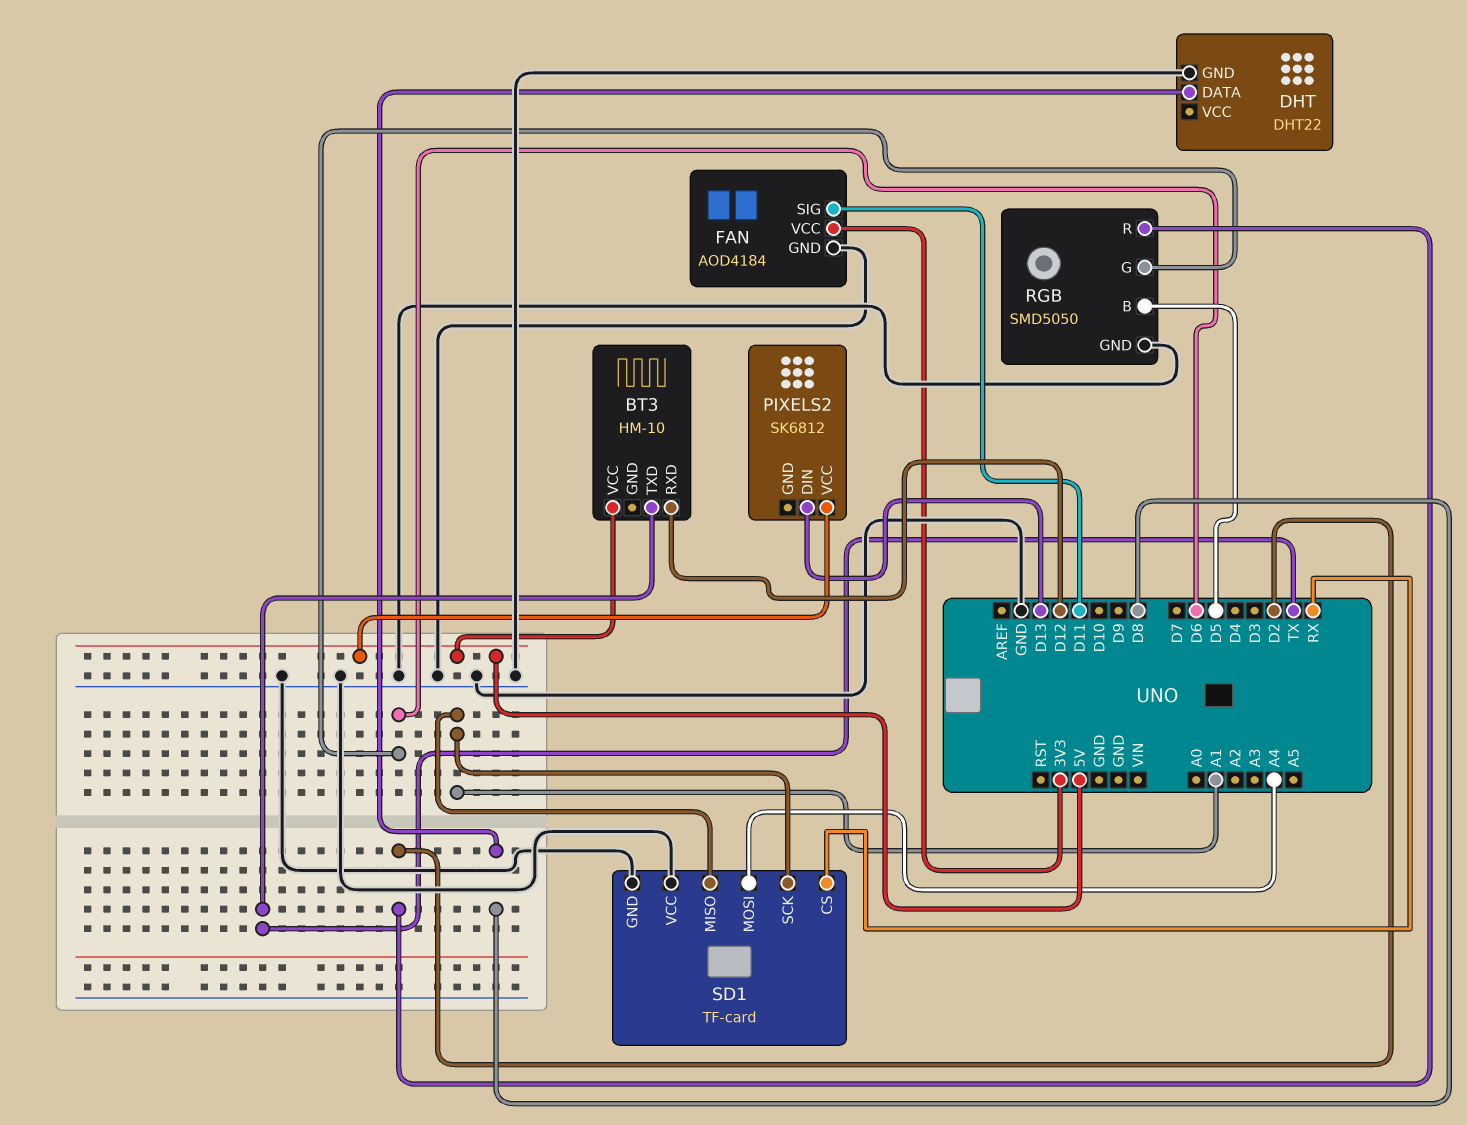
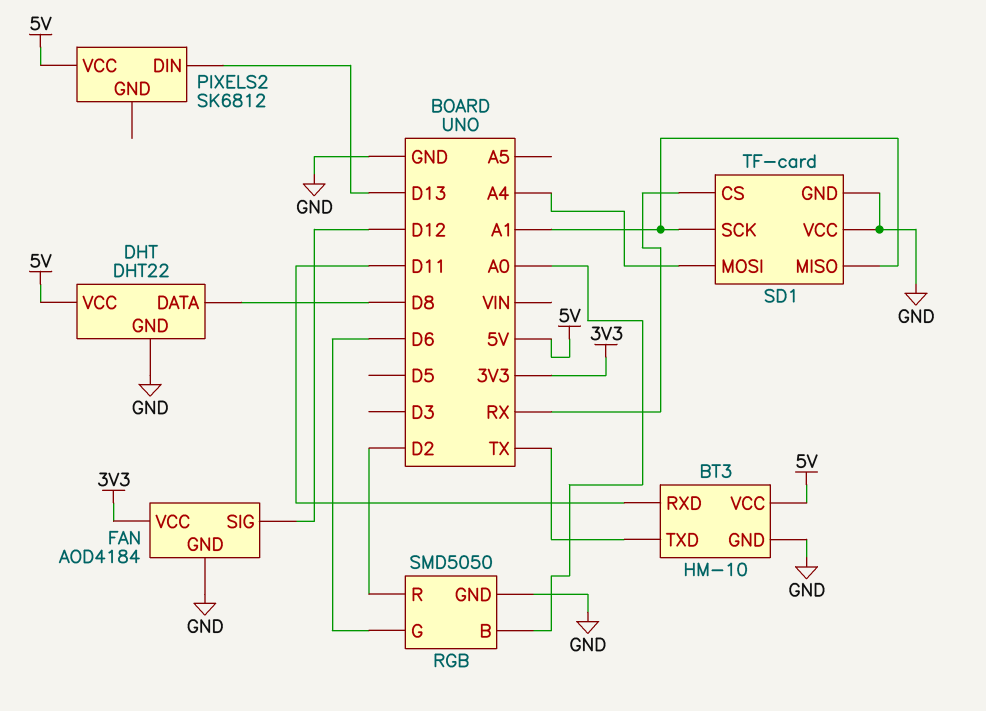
BT3 pin GND: none -> GND
BT3 pin RXD: D12 -> D11
DHT pin VCC: none -> 5V
FAN pin SIG: D11 -> D12
RGB pin B: D5 -> A0

